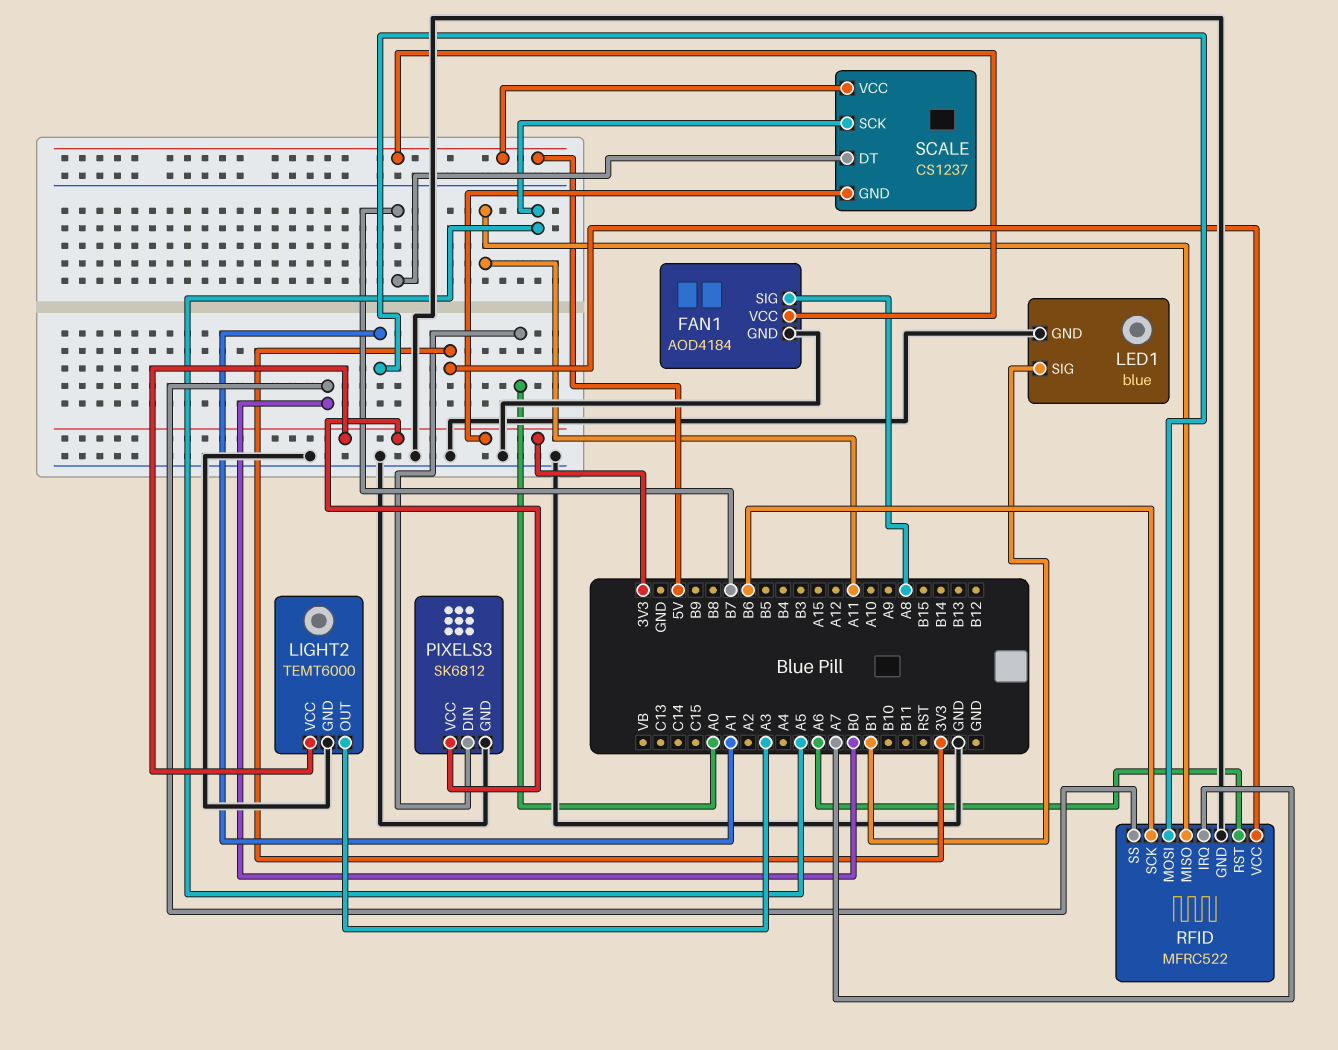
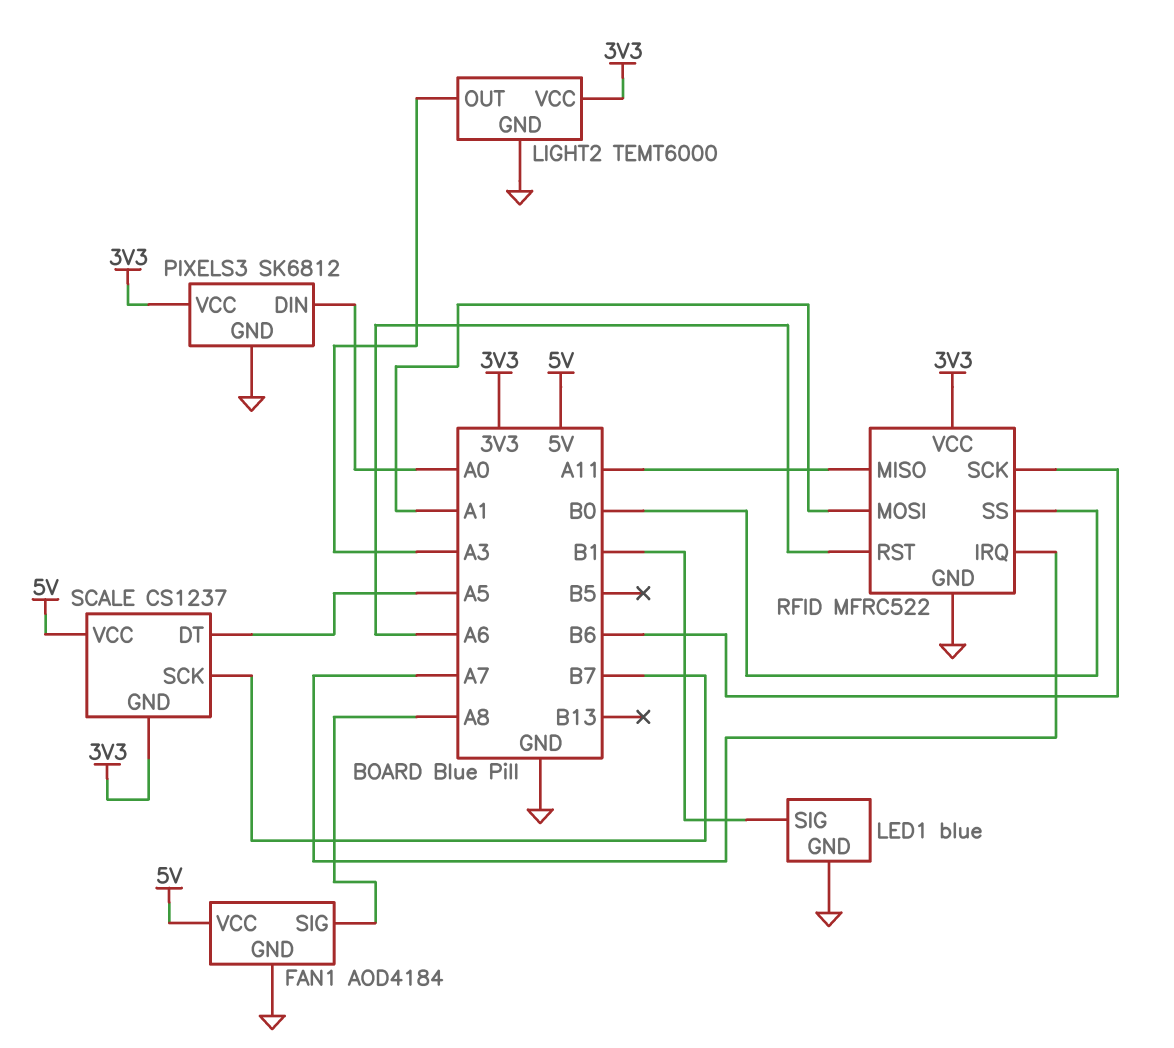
SCALE pin DT: B7 -> A5
SCALE pin SCK: A5 -> B7

